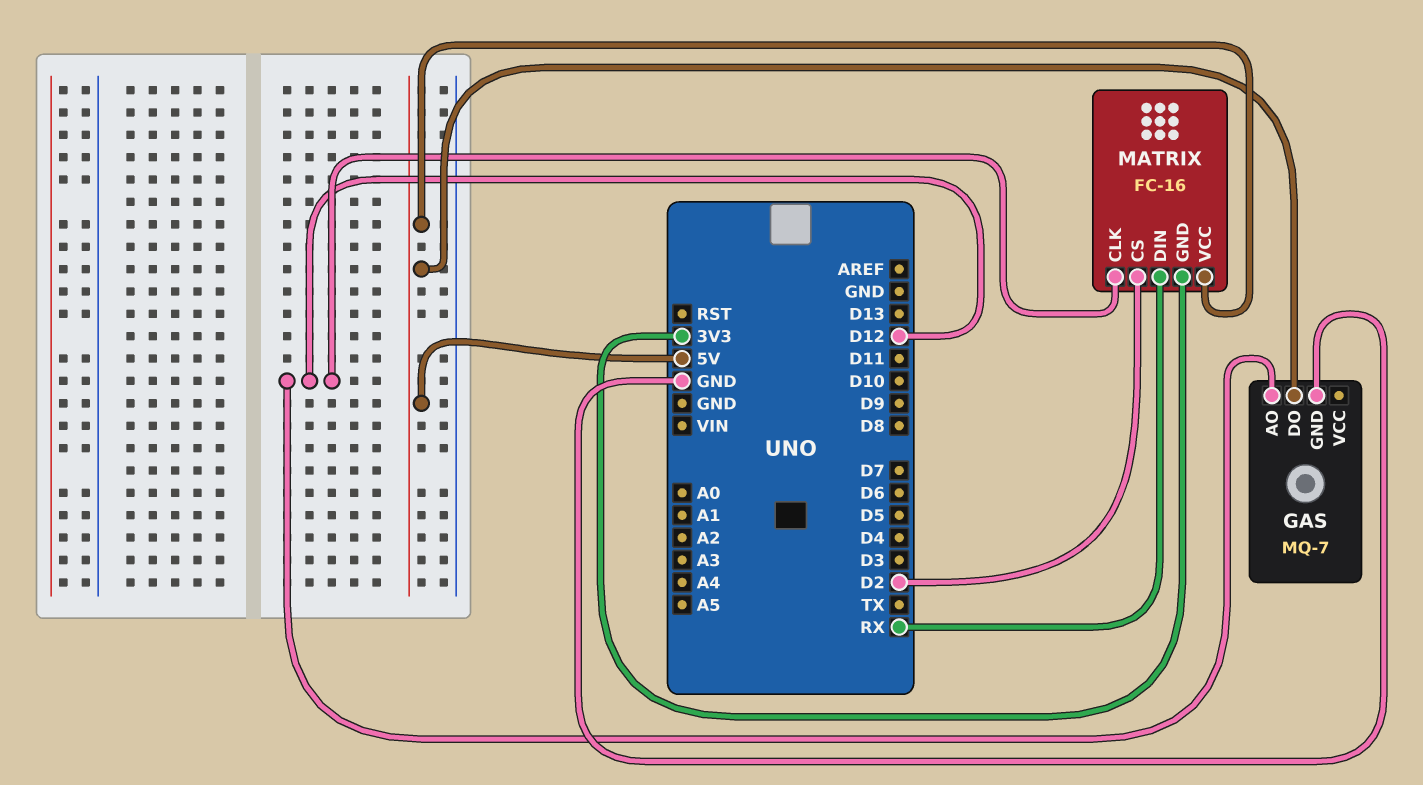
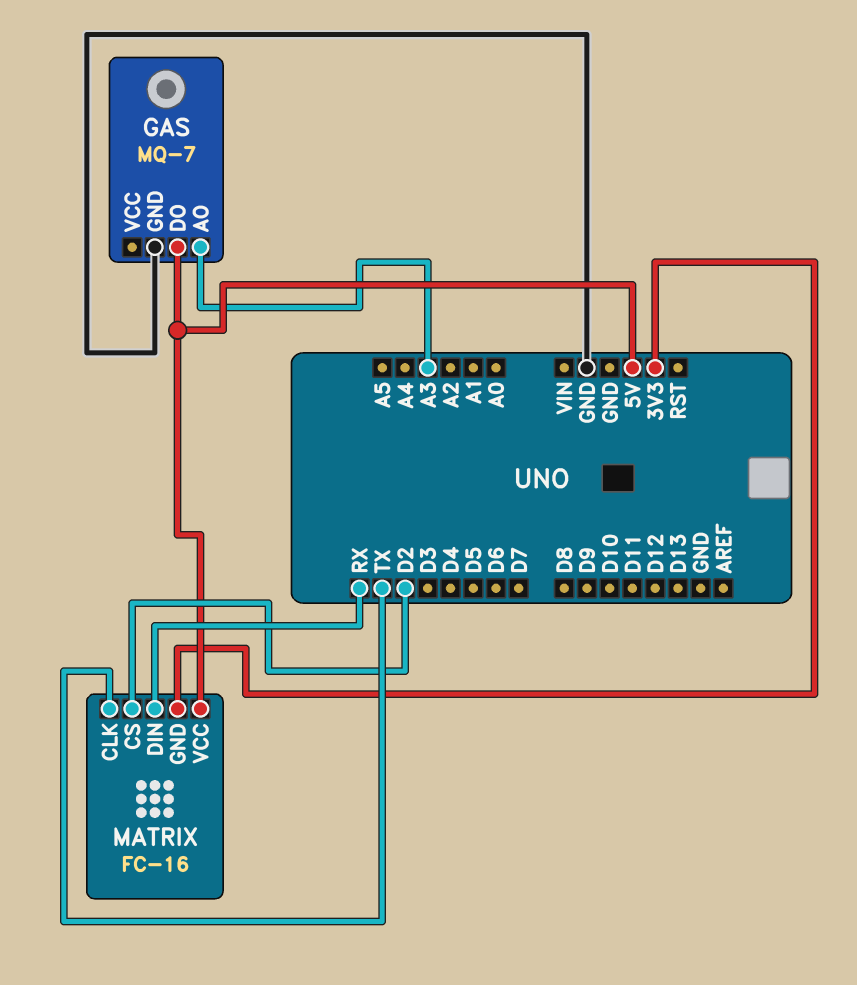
GAS pin AO: D12 -> A3
MATRIX pin CLK: D12 -> TX

